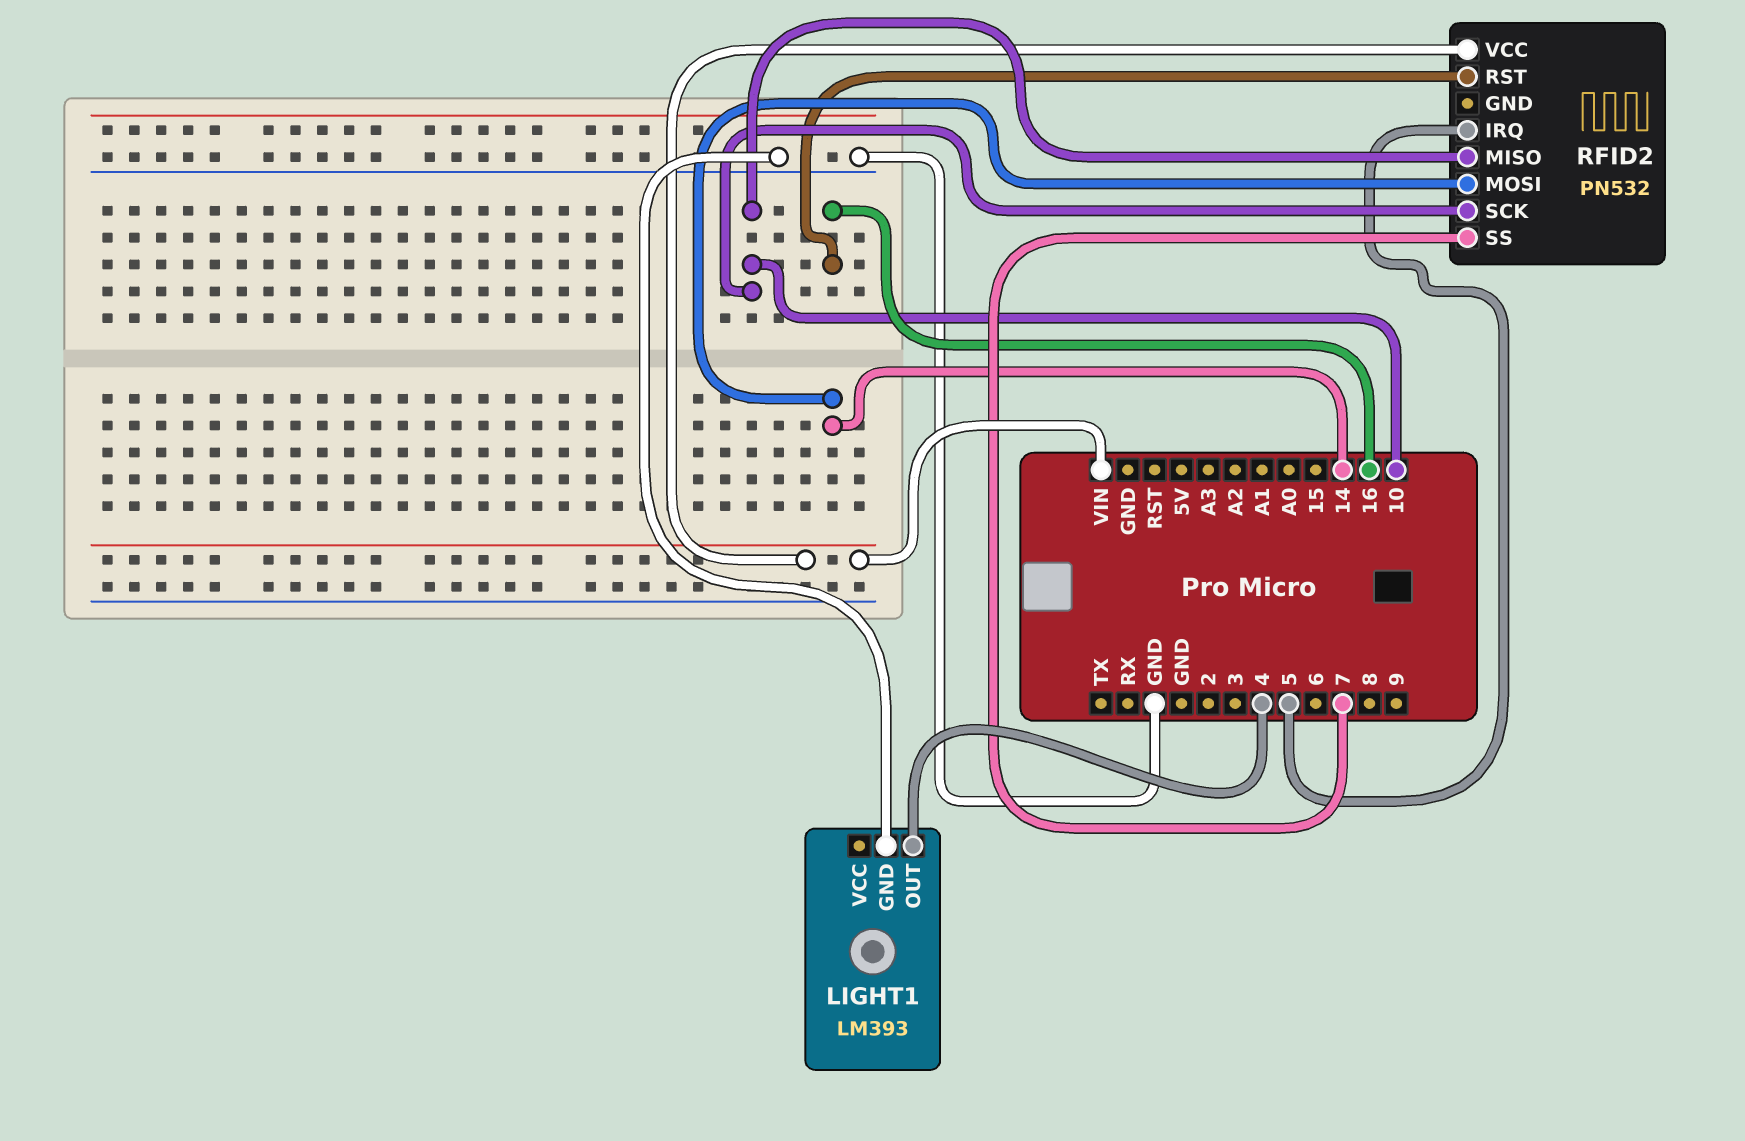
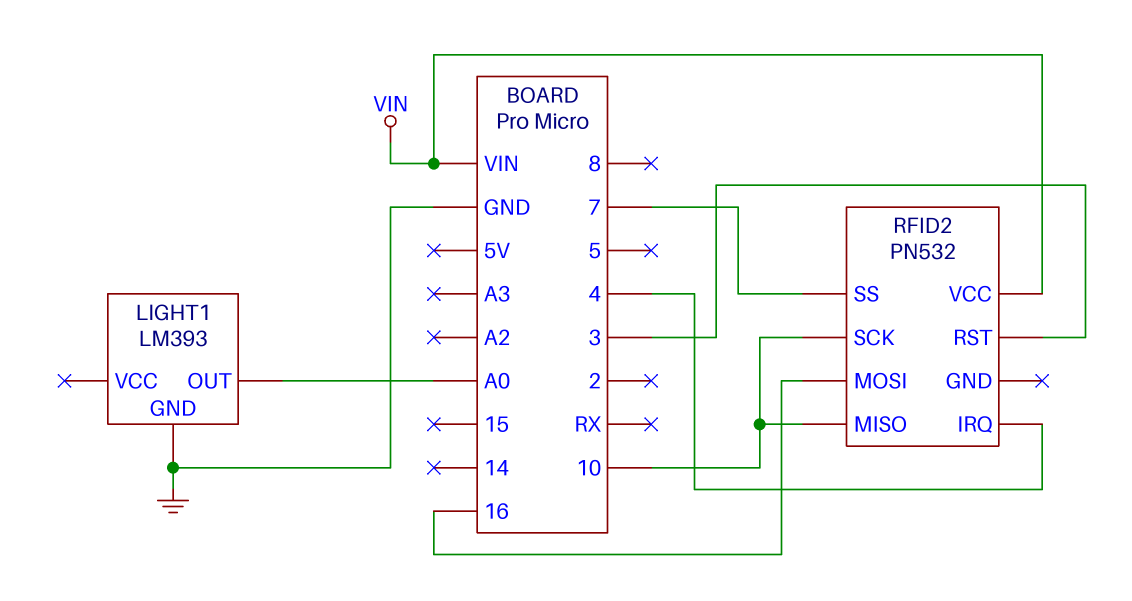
LIGHT1 pin OUT: 4 -> A0
RFID2 pin IRQ: 5 -> 4
RFID2 pin MOSI: 14 -> 16
RFID2 pin RST: 16 -> 3

